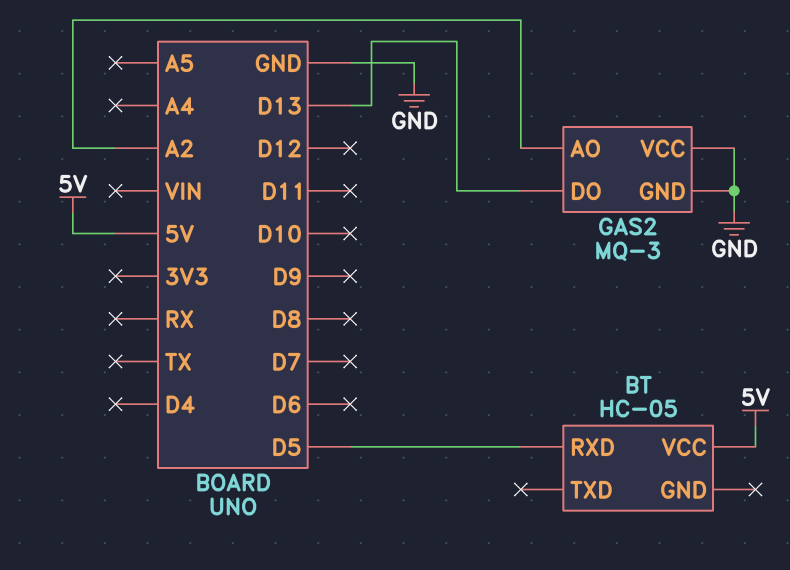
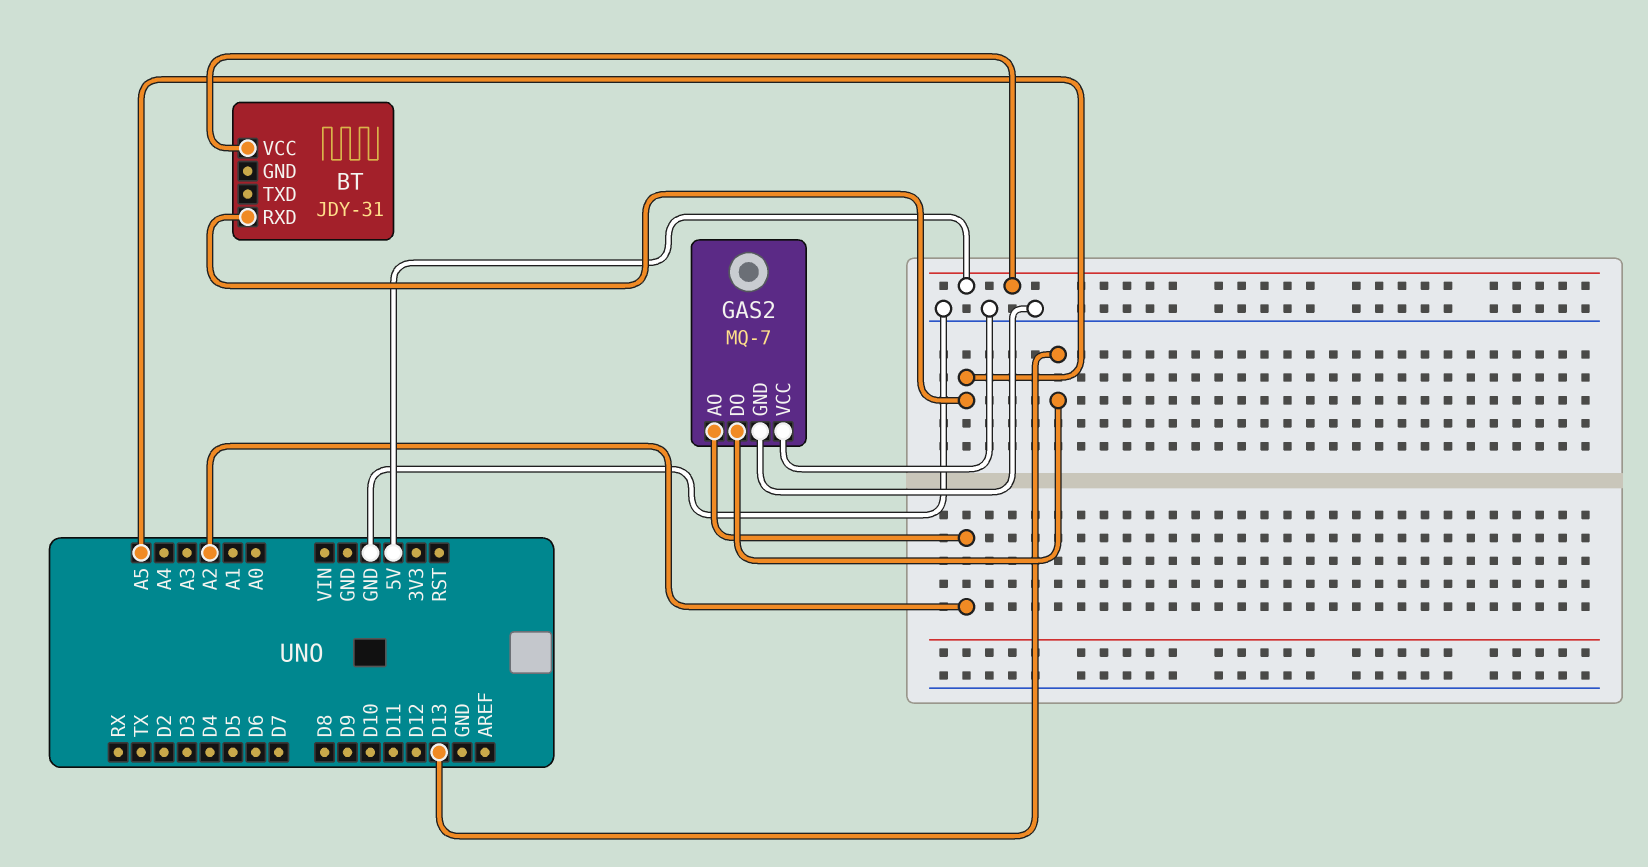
BT: HC-05 -> JDY-31
BT pin RXD: D5 -> A5
GAS2: MQ-3 -> MQ-7

